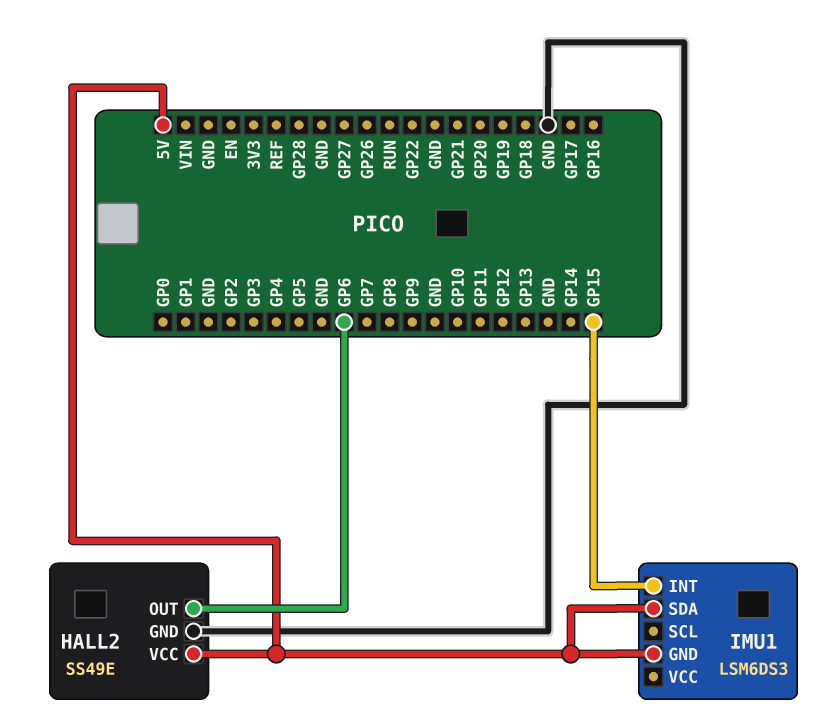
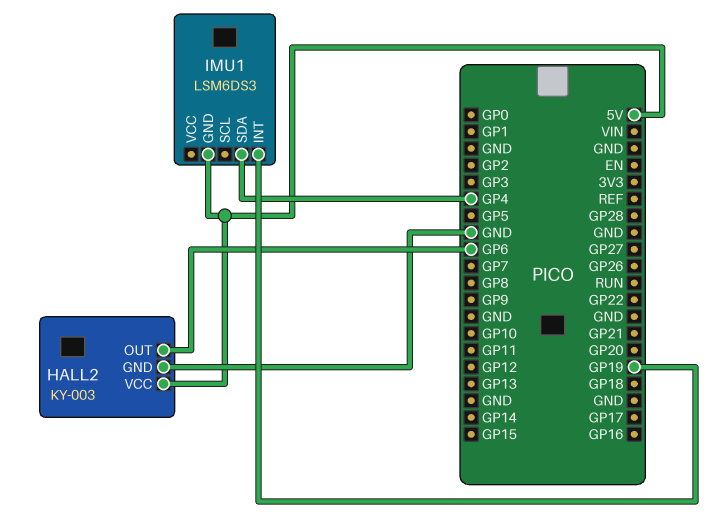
HALL2: SS49E -> KY-003
IMU1 pin INT: GP15 -> GP19
IMU1 pin SDA: 5V -> GP4

